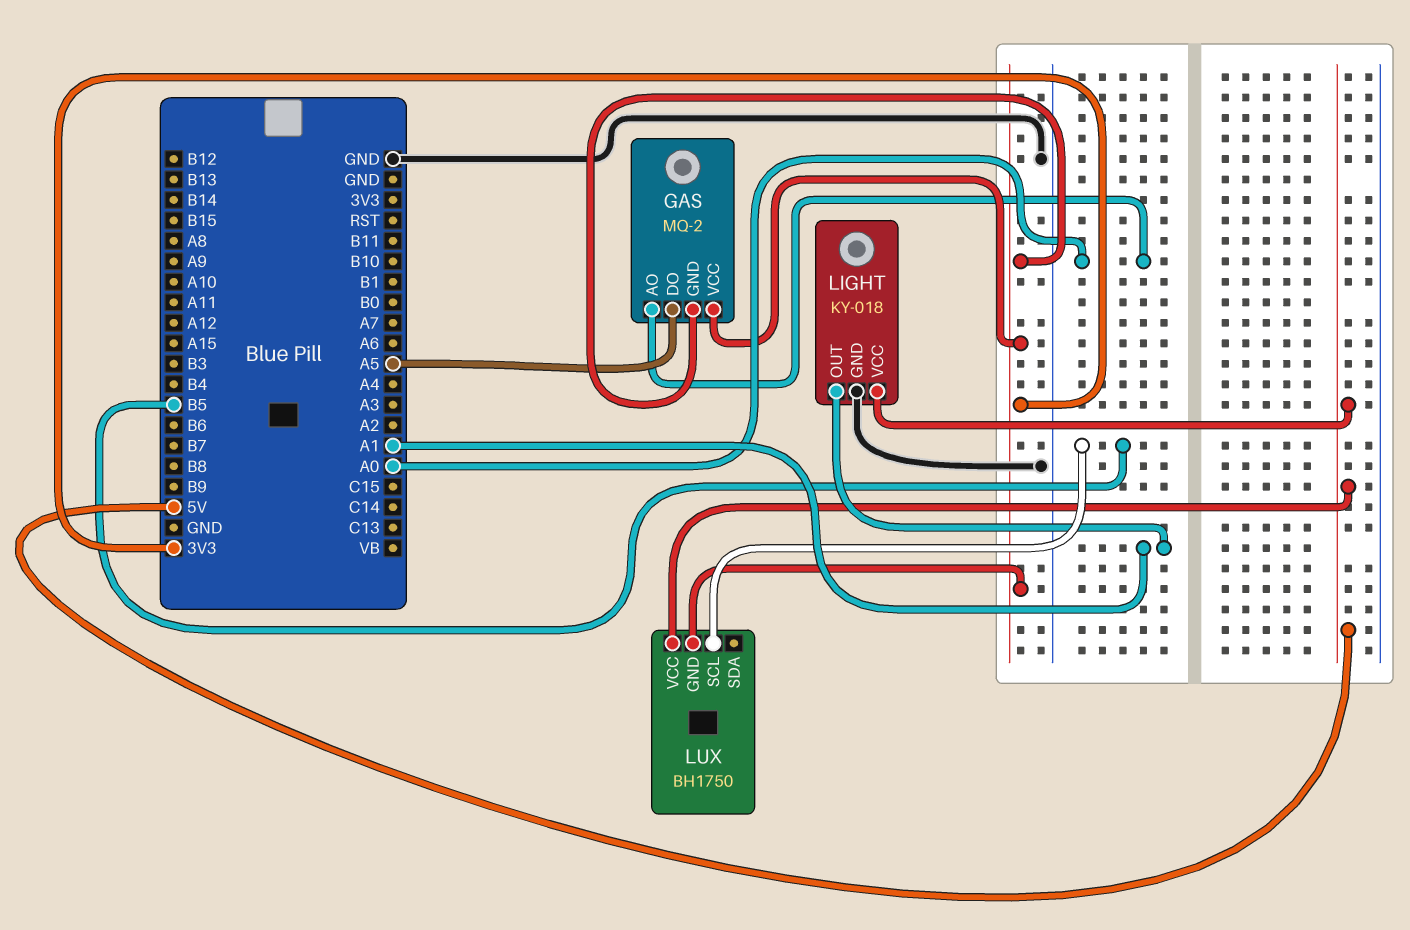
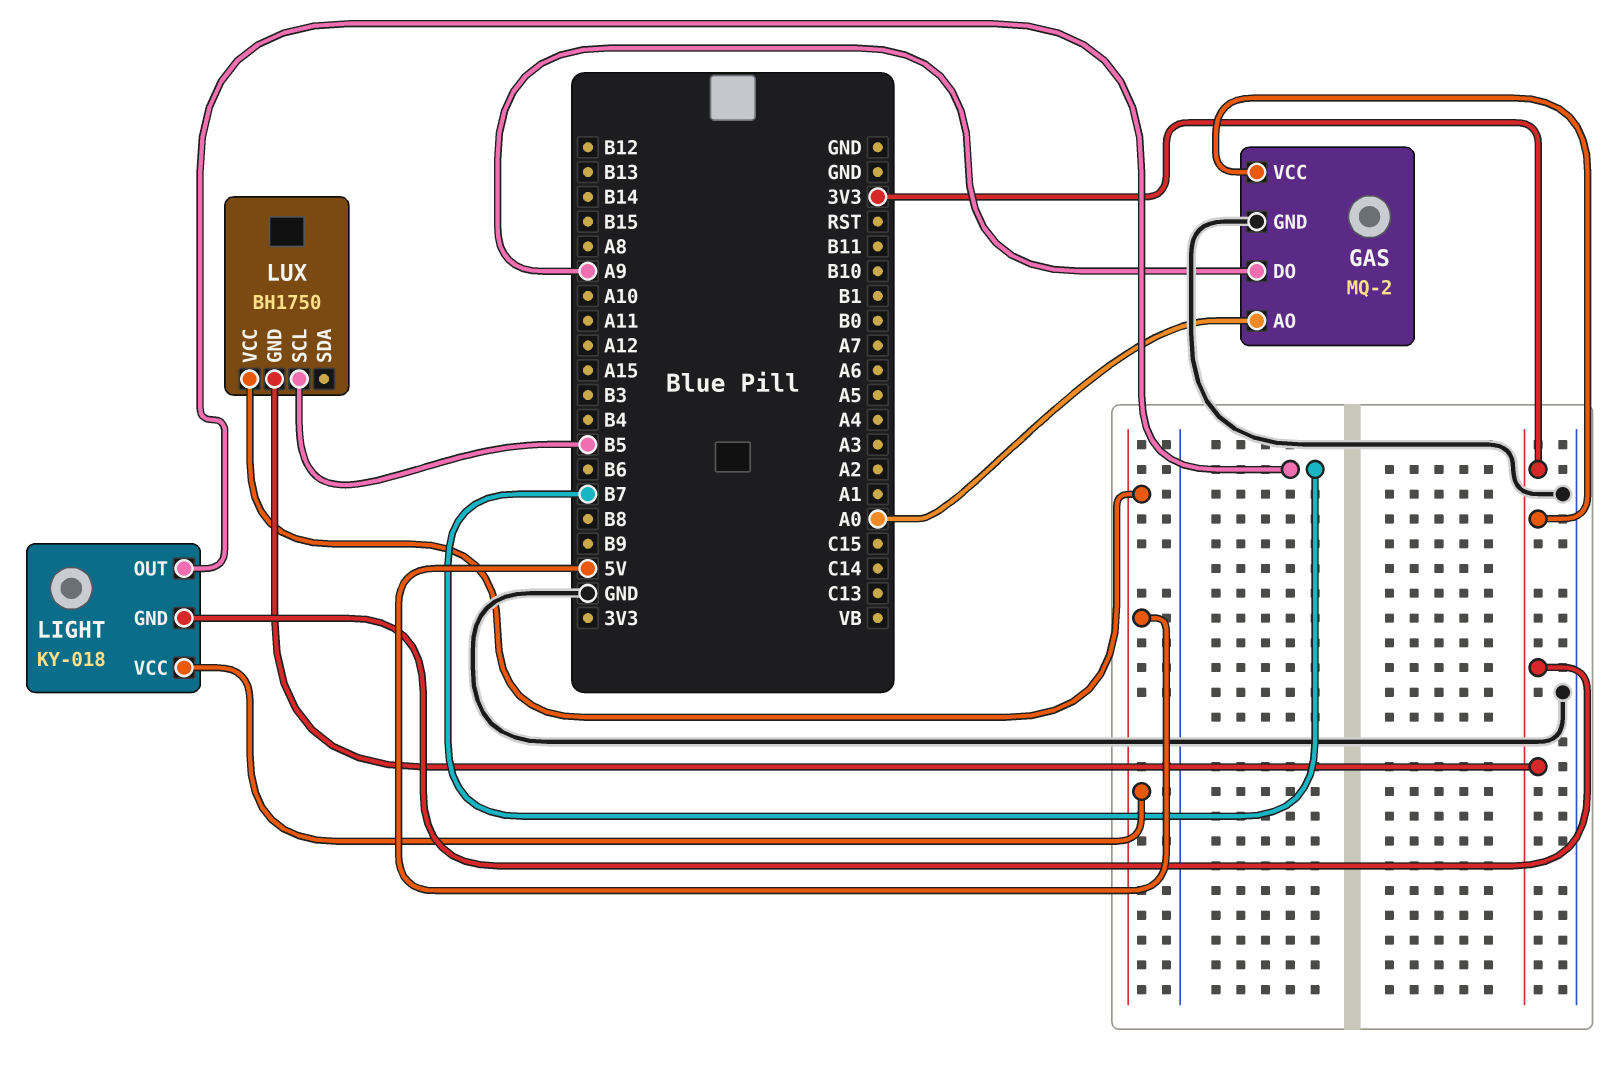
GAS pin DO: A5 -> A9
GAS pin GND: 3V3 -> GND
LIGHT pin GND: GND -> 3V3
LIGHT pin OUT: A1 -> B7

